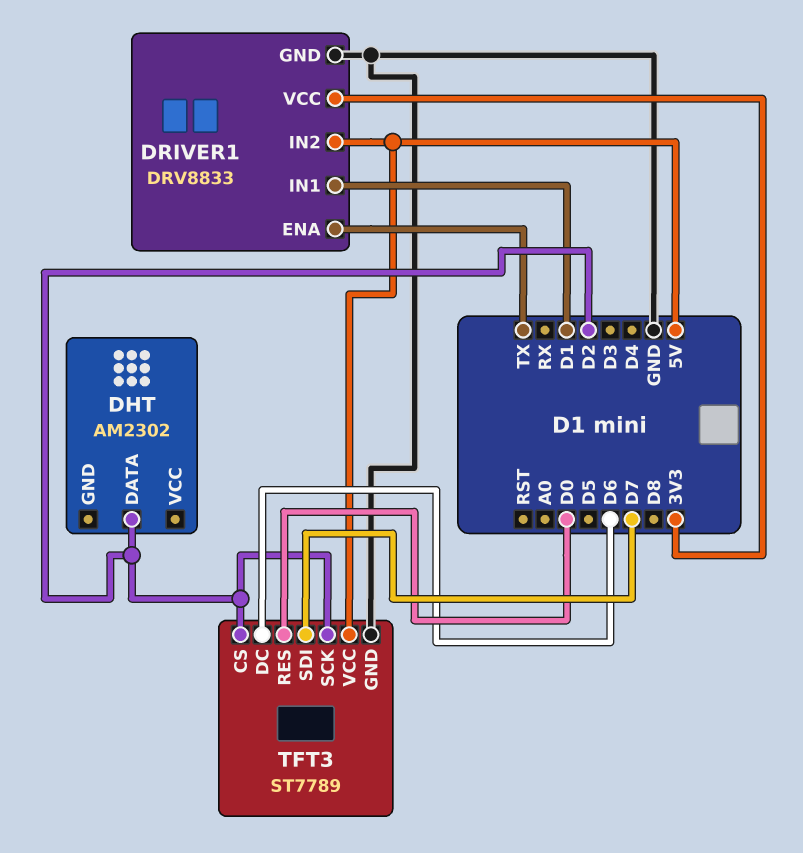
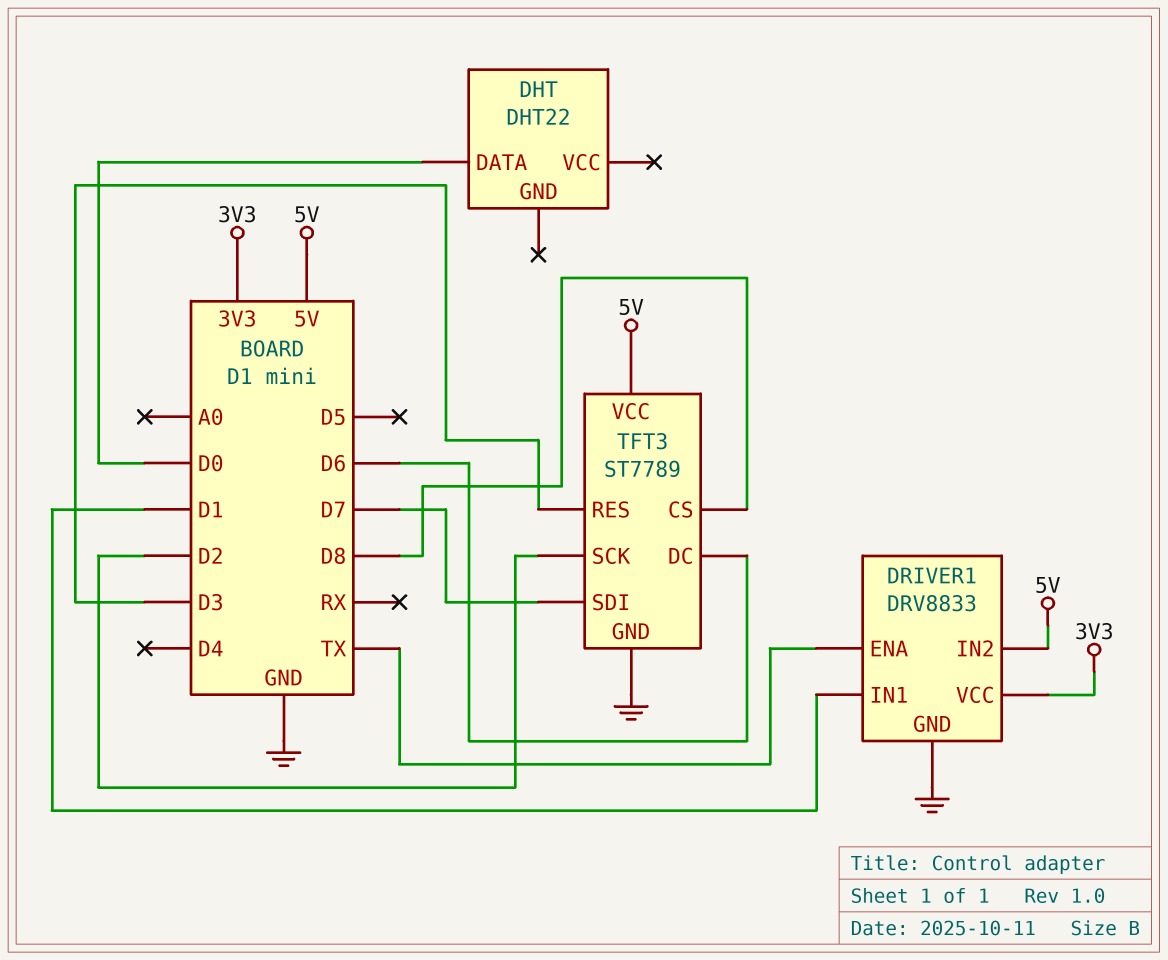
DHT: AM2302 -> DHT22
DHT pin DATA: D2 -> D0
TFT3 pin CS: D2 -> D8
TFT3 pin RES: D0 -> D3

